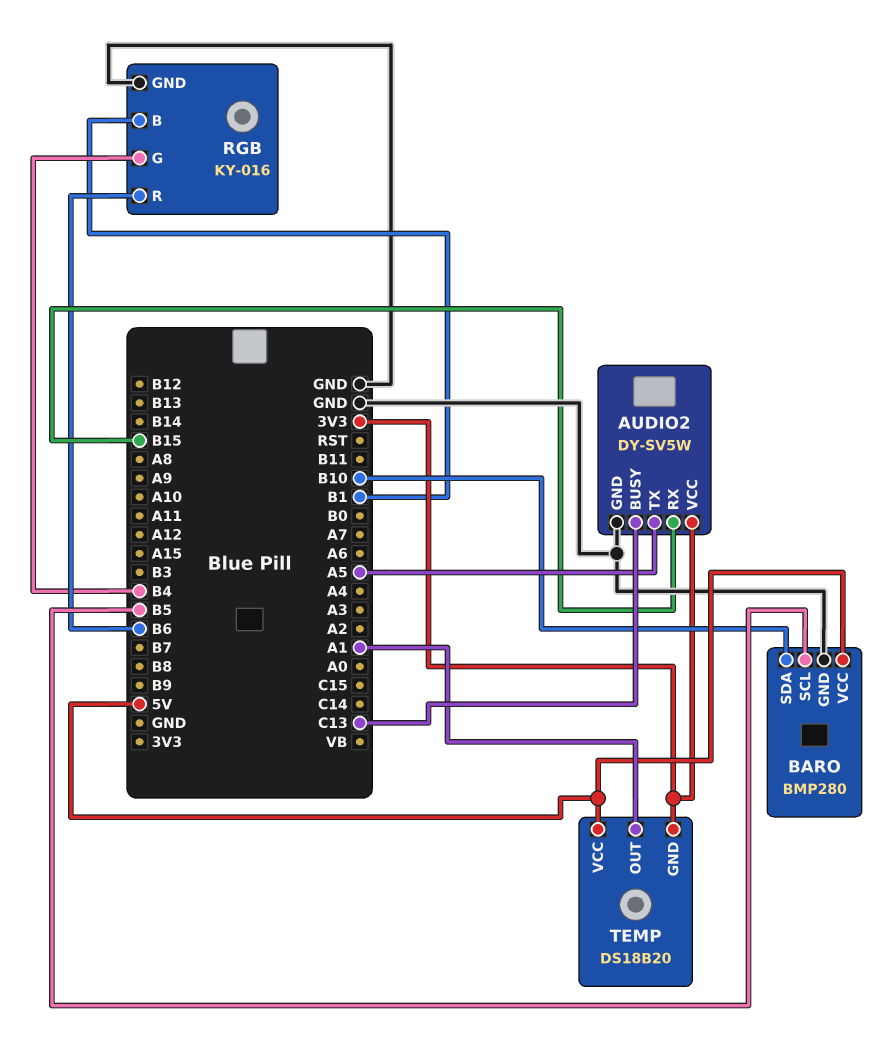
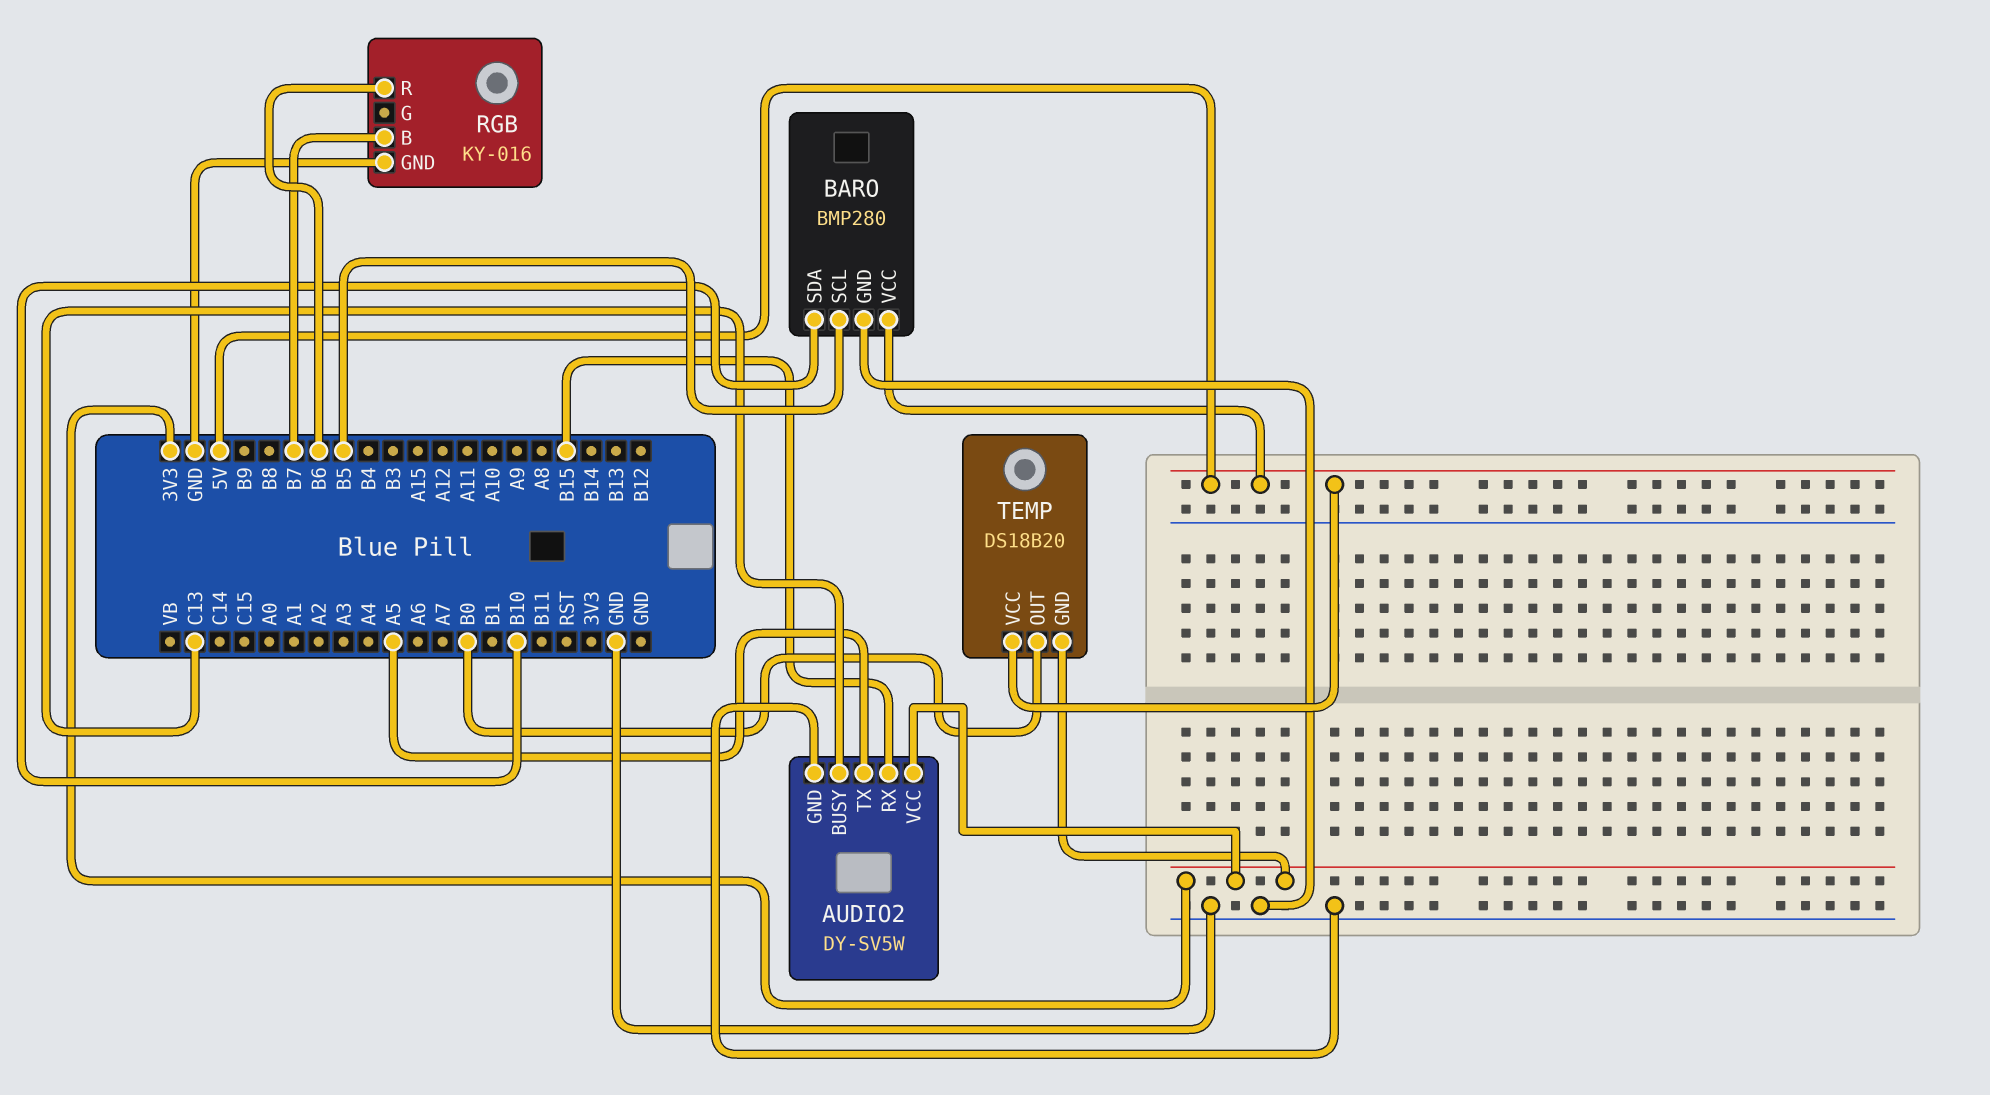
RGB pin B: B1 -> B7
RGB pin G: B4 -> none
TEMP pin OUT: A1 -> B0

